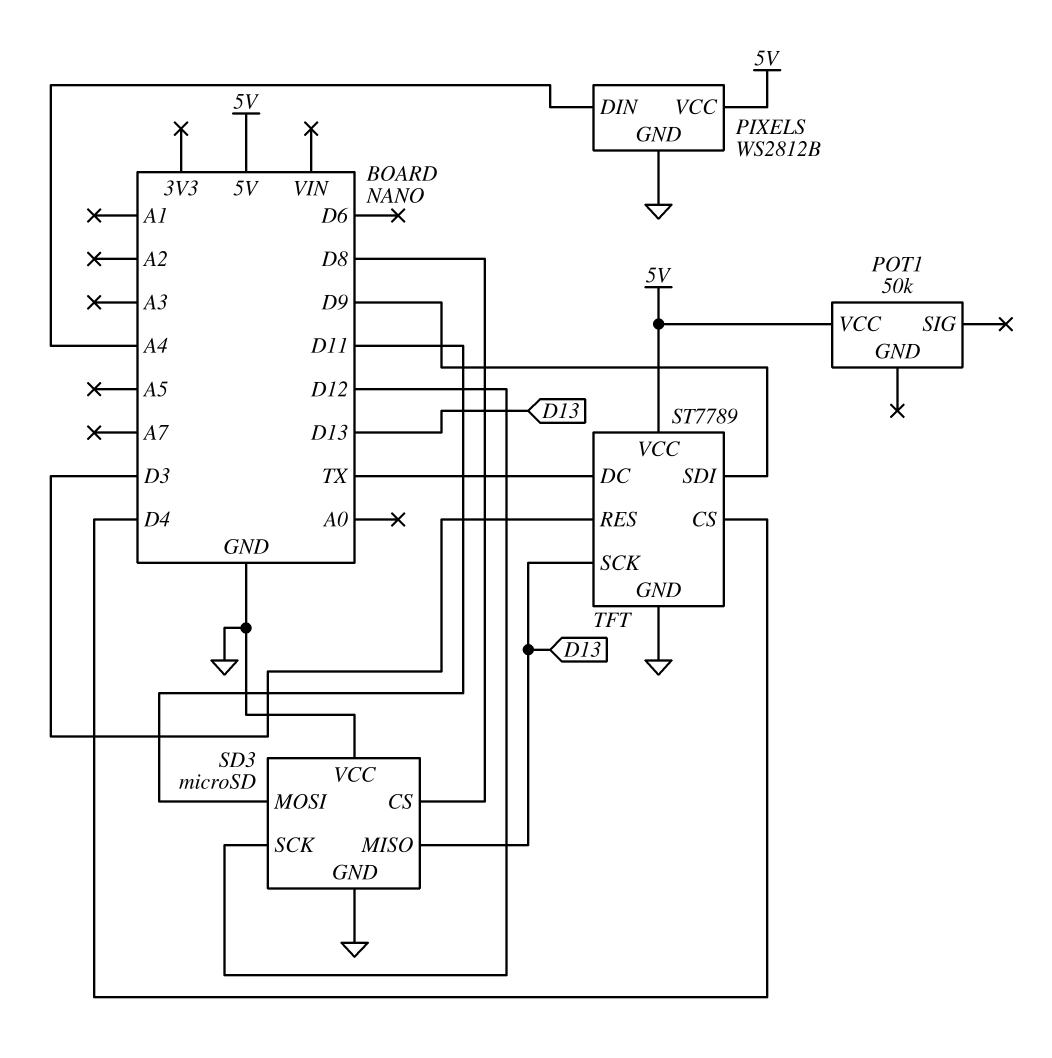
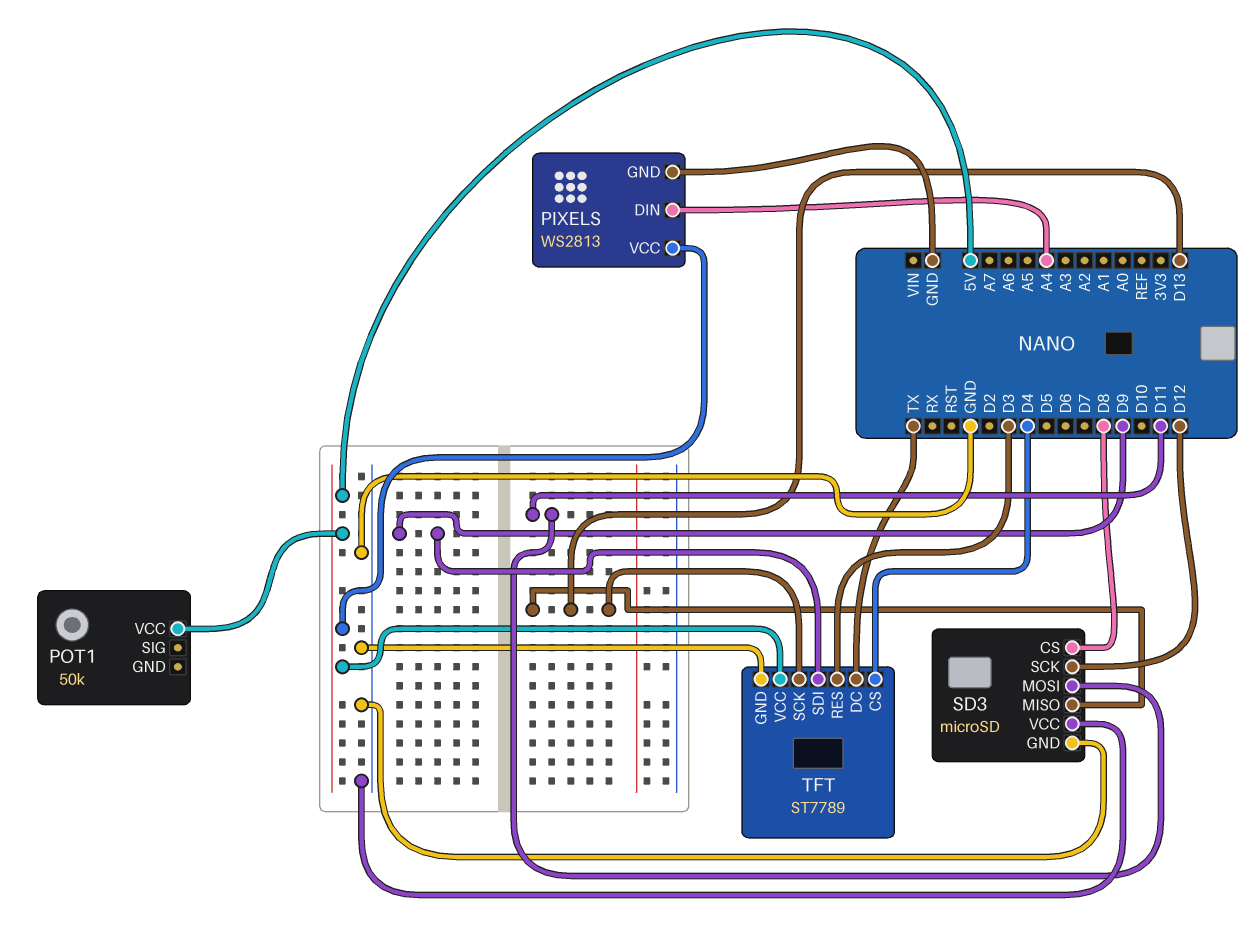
PIXELS: WS2812B -> WS2813

